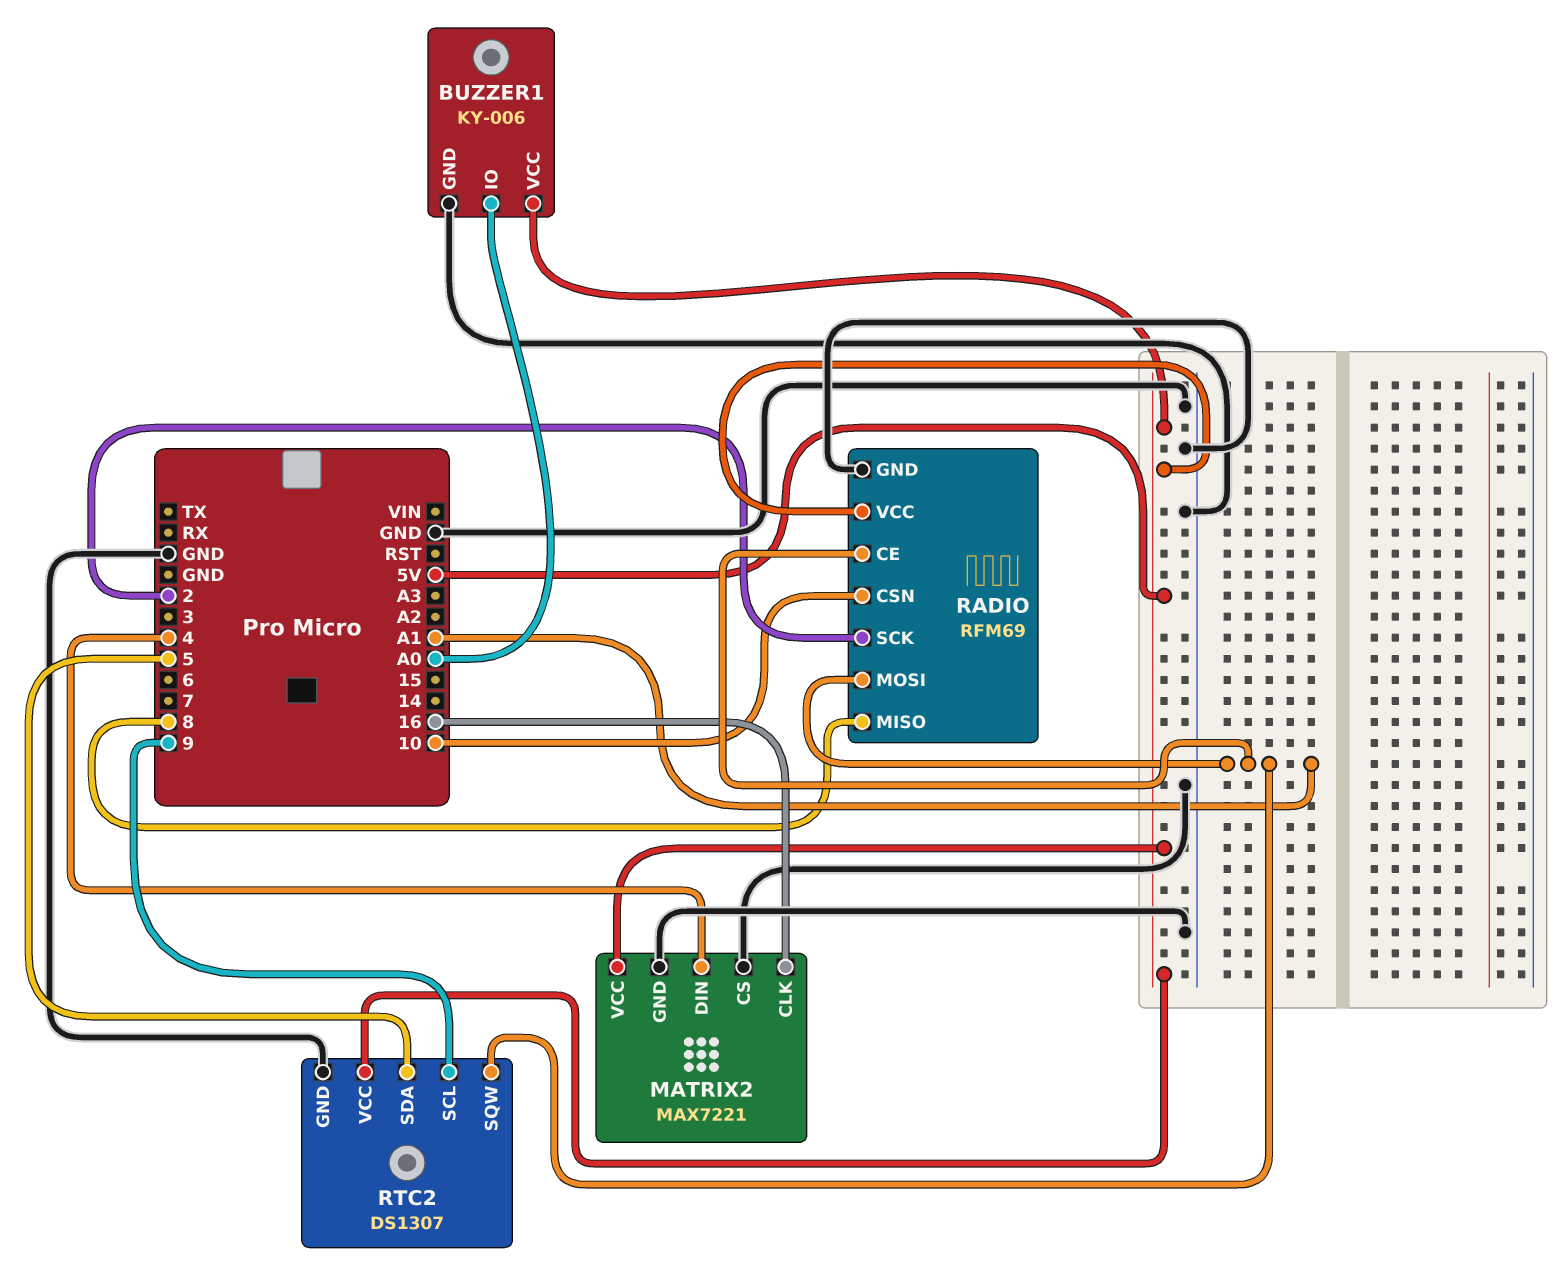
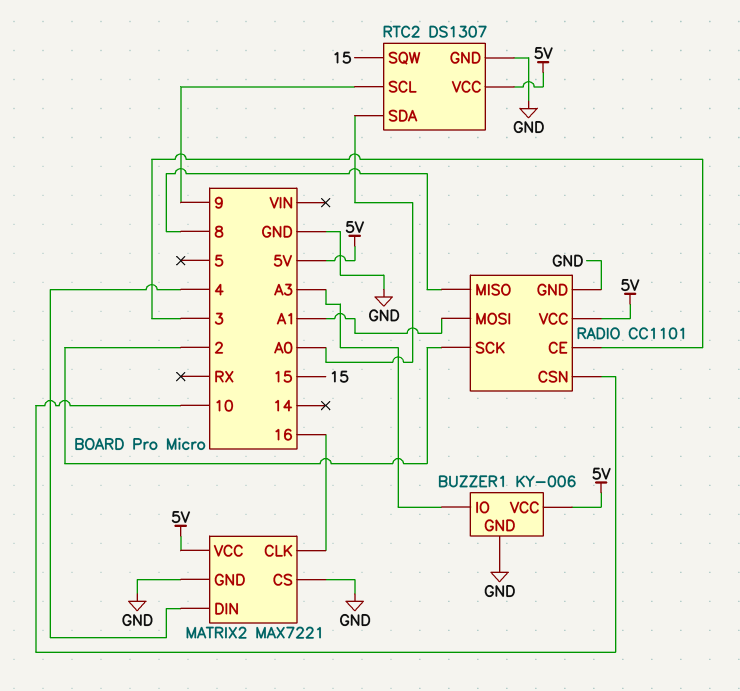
BUZZER1 pin IO: A0 -> A3
RADIO: RFM69 -> CC1101
RADIO pin CE: A1 -> 3
RTC2 pin SDA: 5 -> A0
RTC2 pin SQW: A1 -> 15

